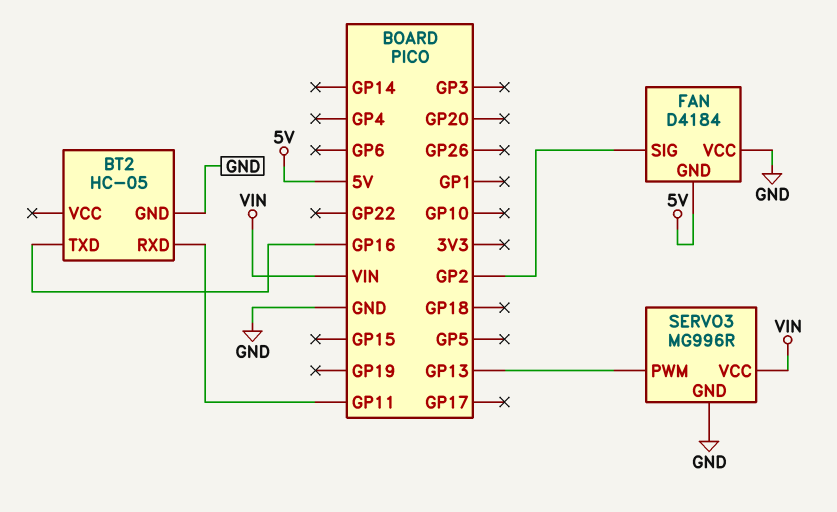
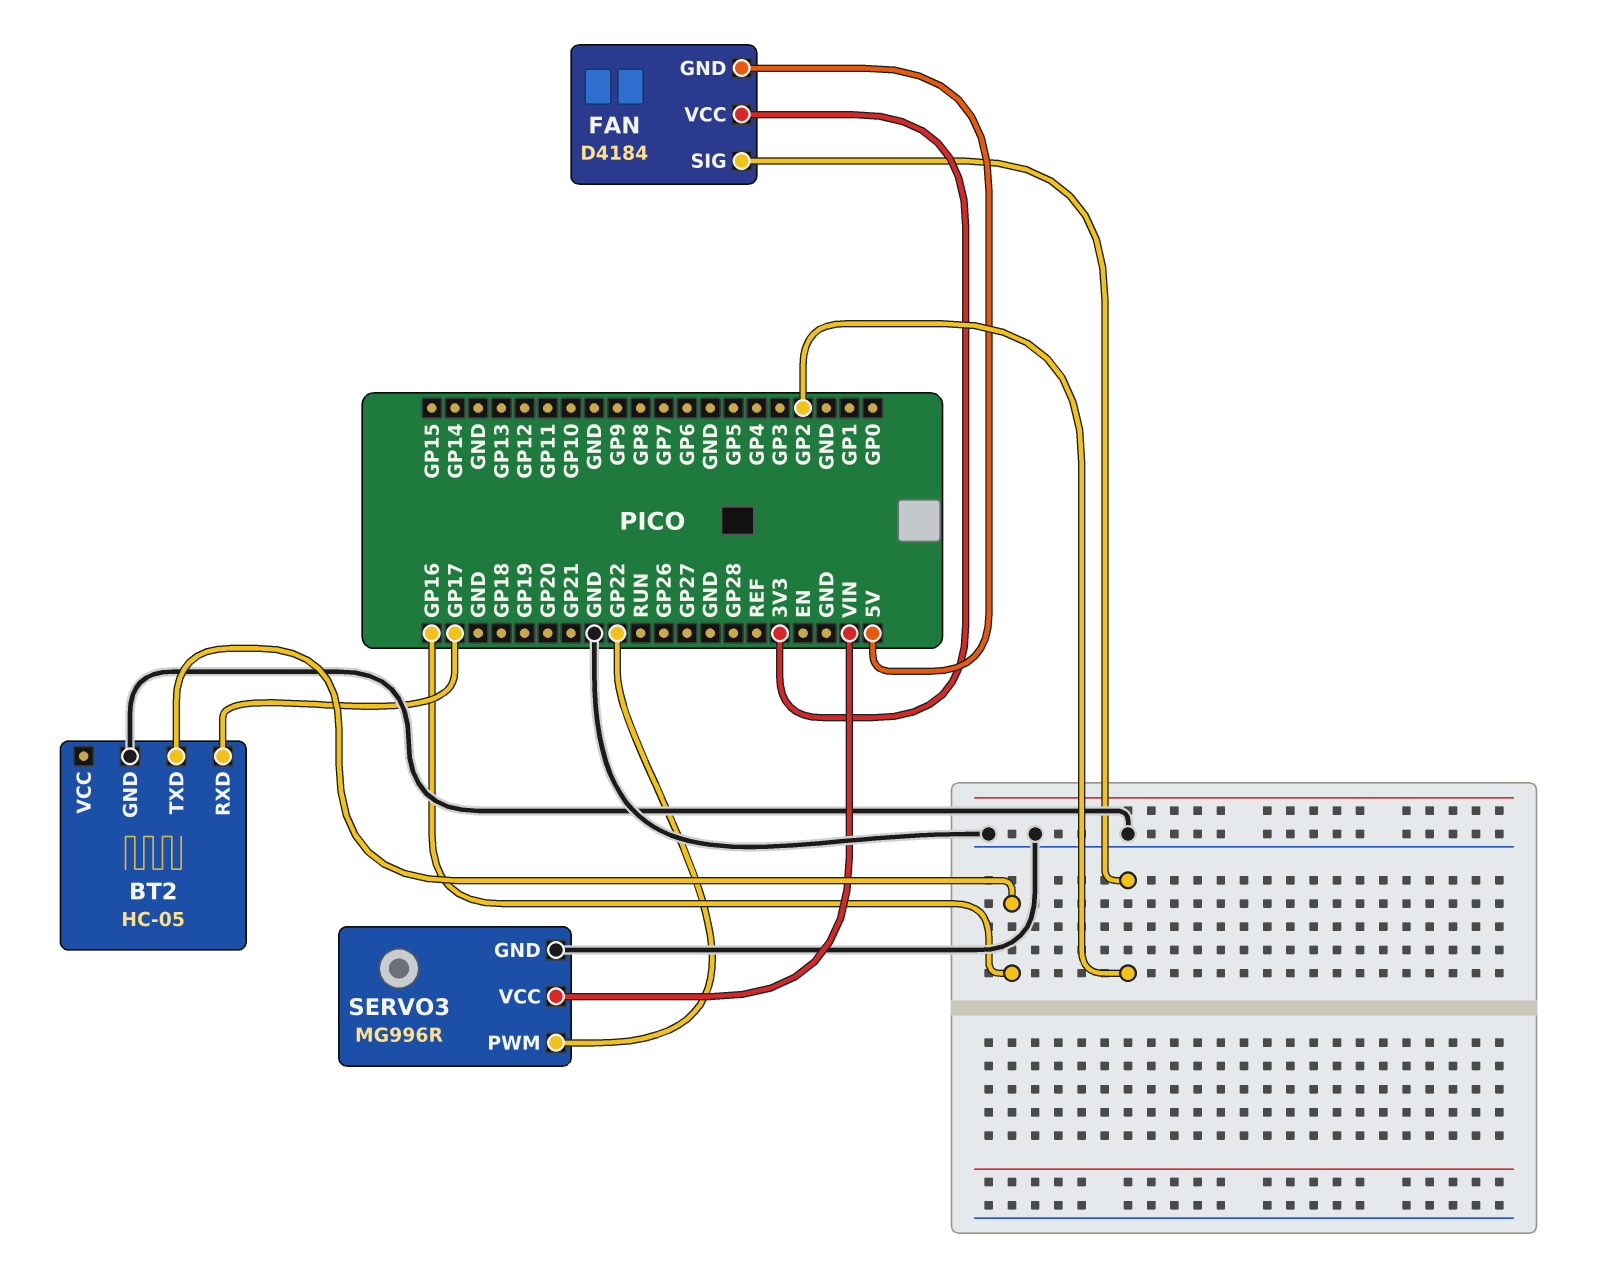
BT2 pin RXD: GP11 -> GP17
FAN pin VCC: GND -> 3V3
SERVO3 pin PWM: GP13 -> GP22

